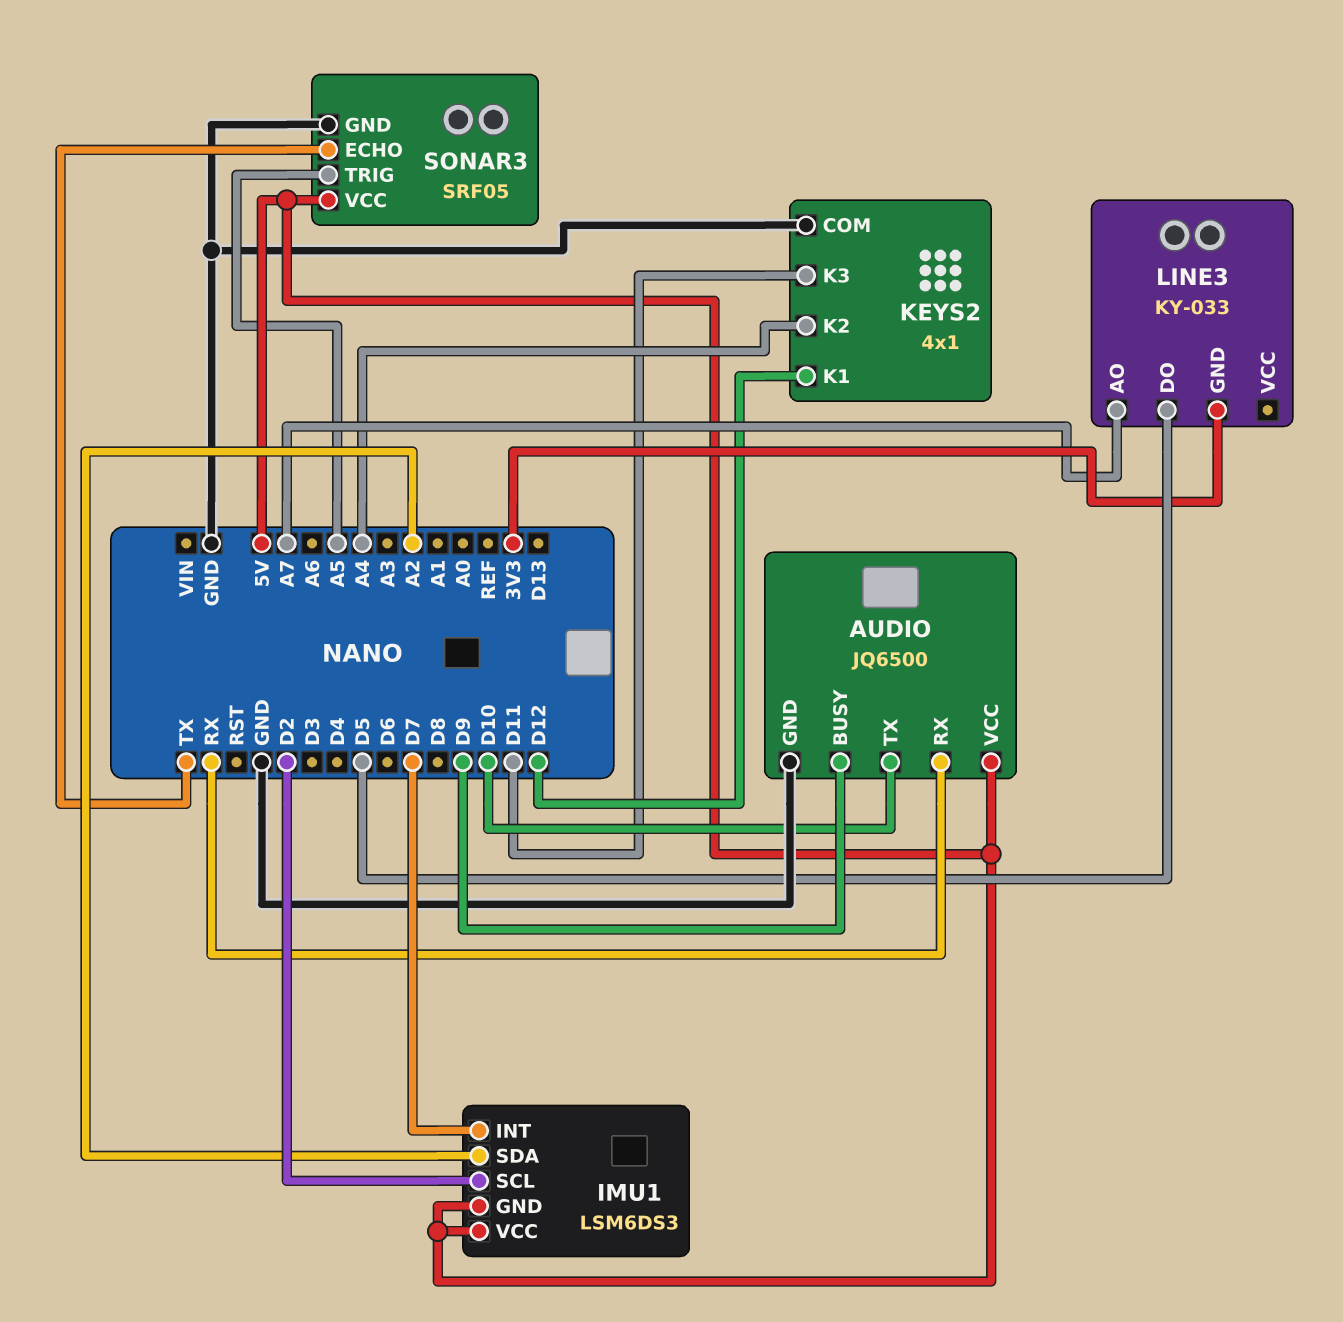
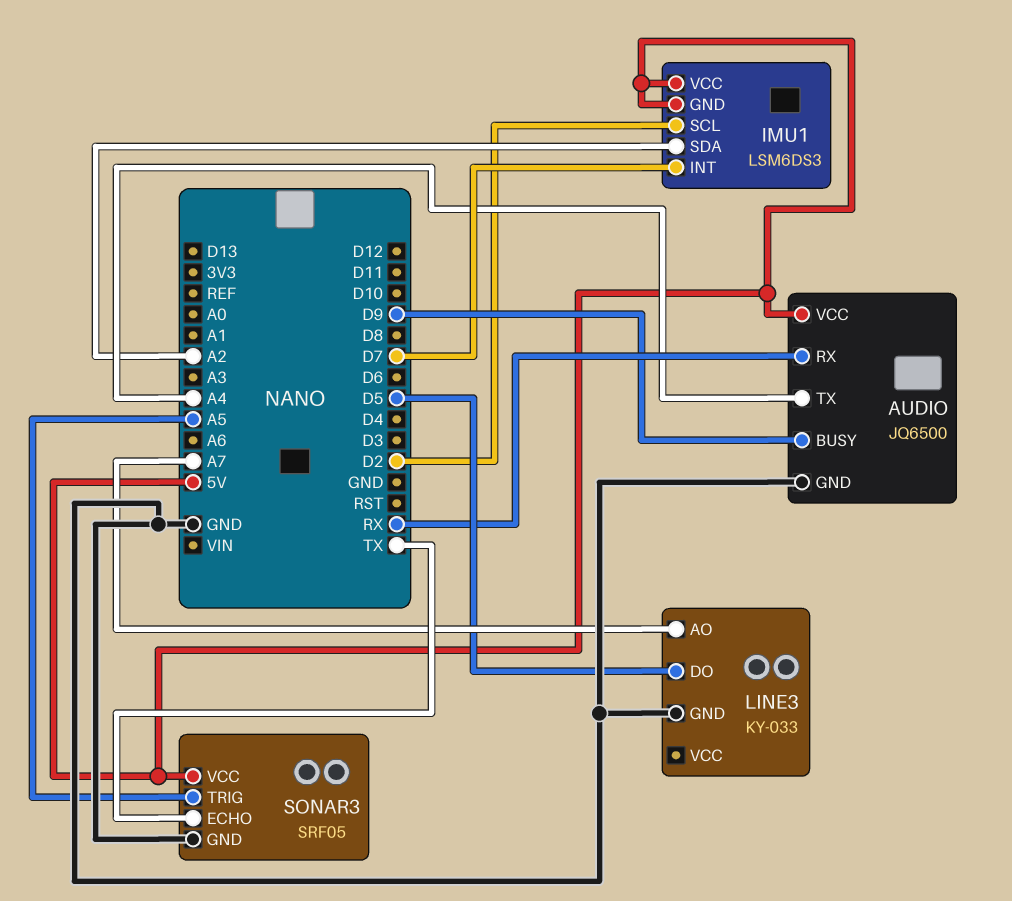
AUDIO pin TX: D10 -> A4
KEYS2: 4x1 -> none
KEYS2 pin COM: GND -> none
KEYS2 pin K1: D12 -> none
KEYS2 pin K2: A4 -> none
KEYS2 pin K3: D11 -> none
LINE3 pin GND: 3V3 -> GND

